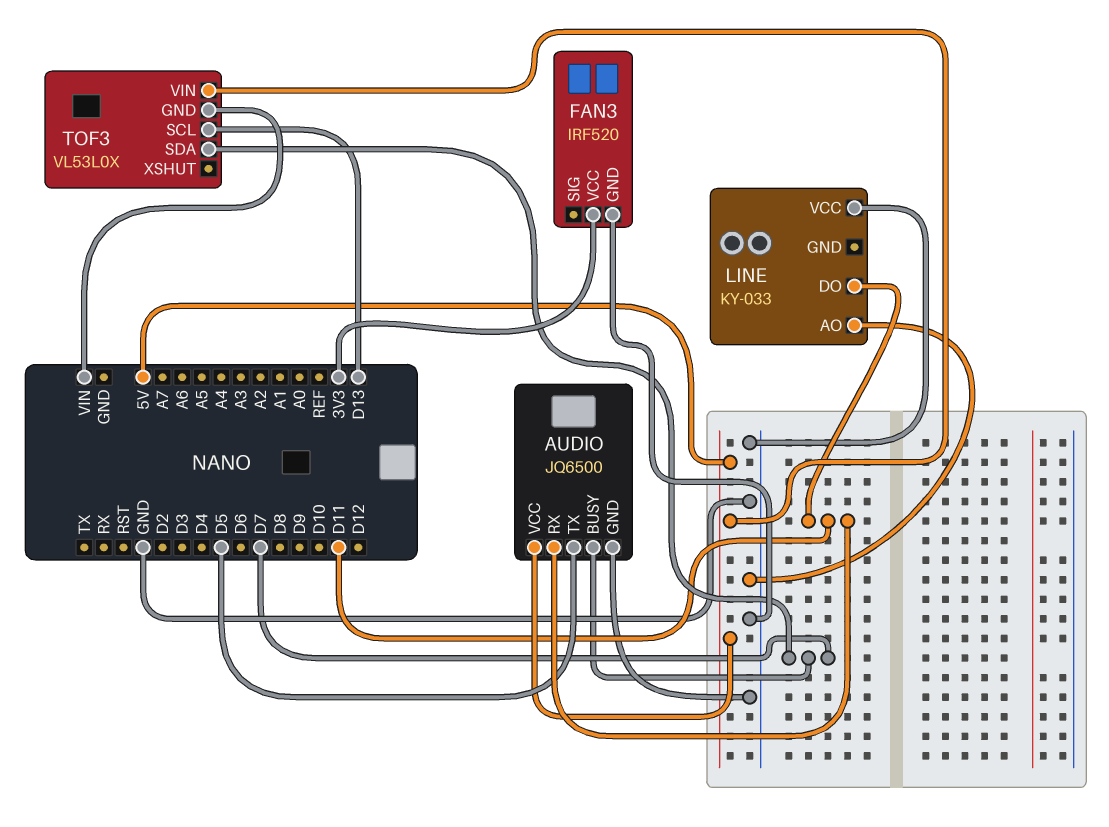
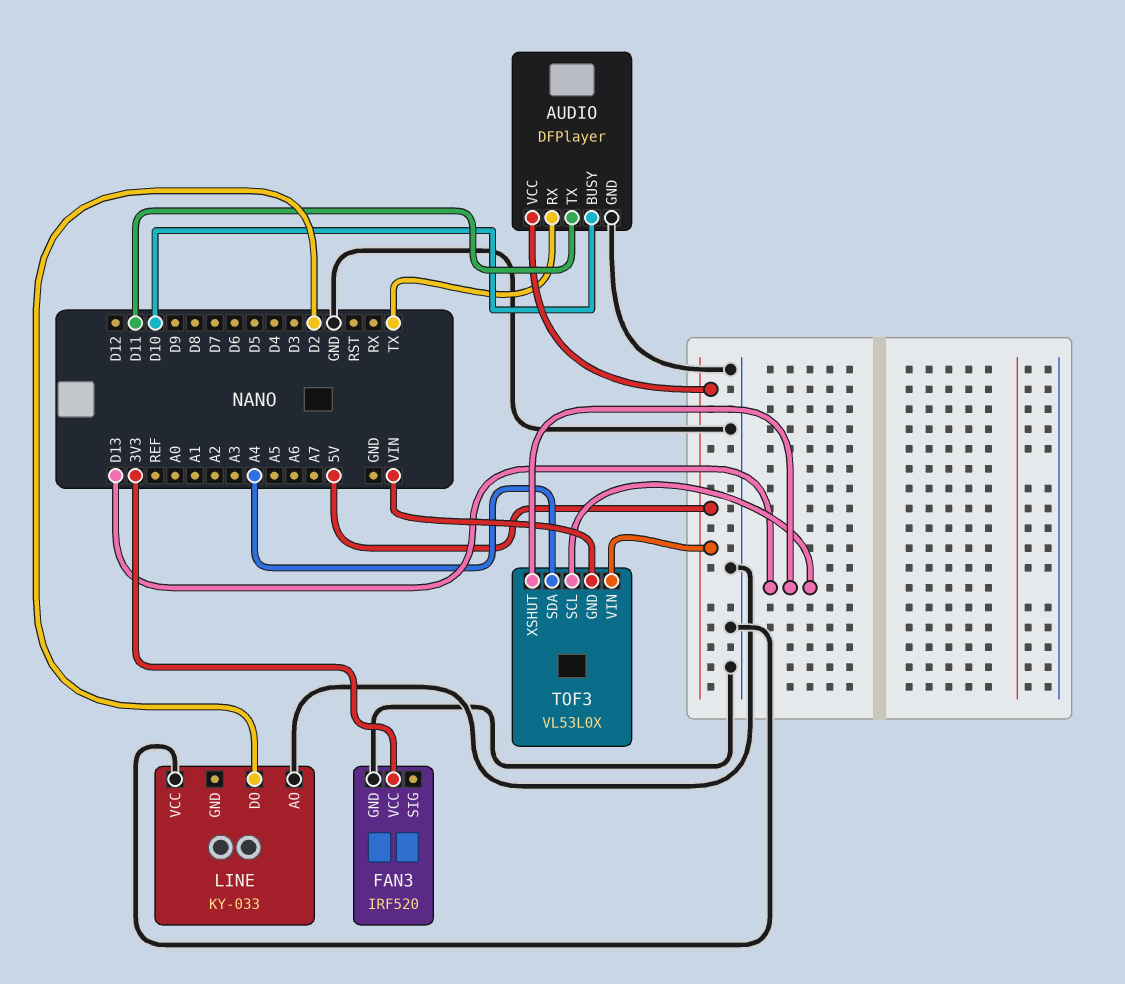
AUDIO: JQ6500 -> DFPlayer
AUDIO pin BUSY: D7 -> D10
AUDIO pin RX: D11 -> TX
AUDIO pin TX: D5 -> D11
LINE pin DO: D11 -> D2
TOF3 pin SDA: D7 -> A4
TOF3 pin XSHUT: none -> D13

